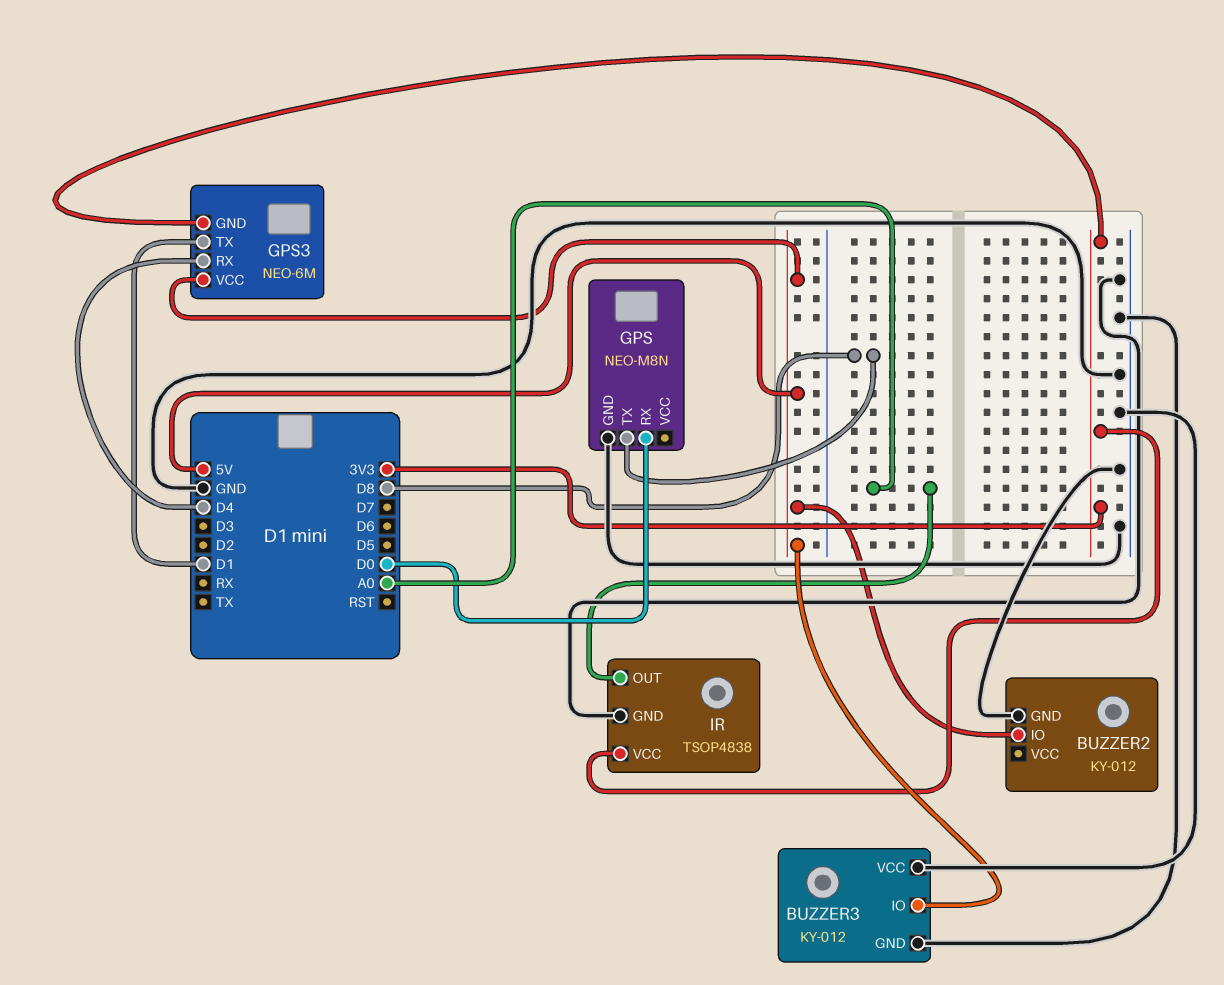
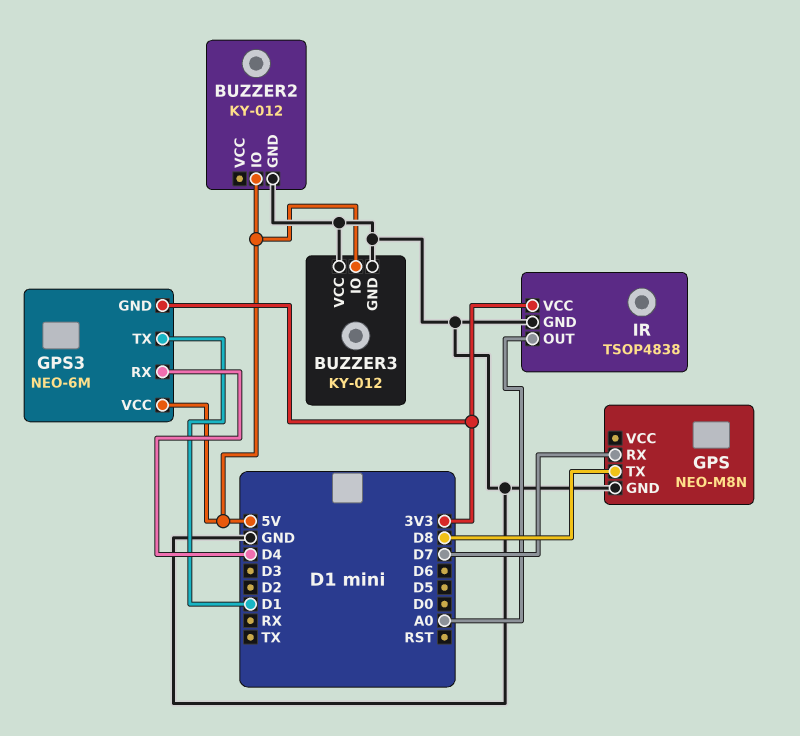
GPS pin RX: D0 -> D7

